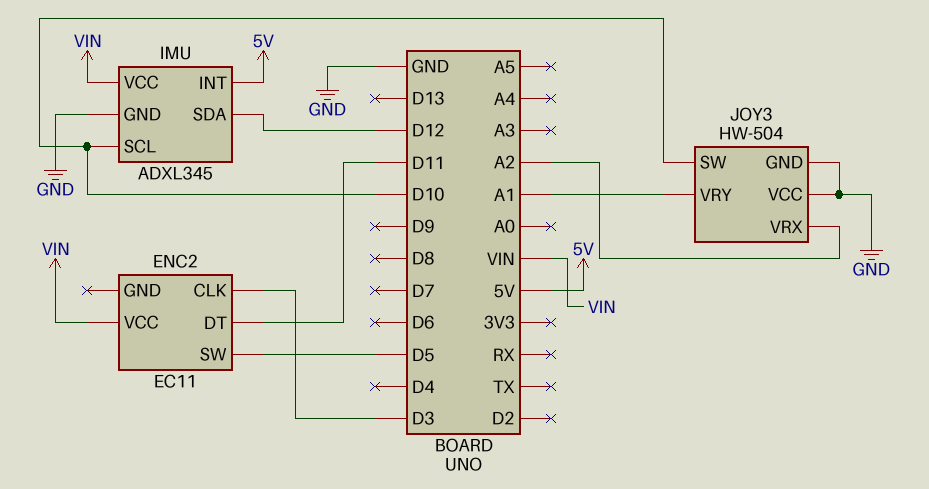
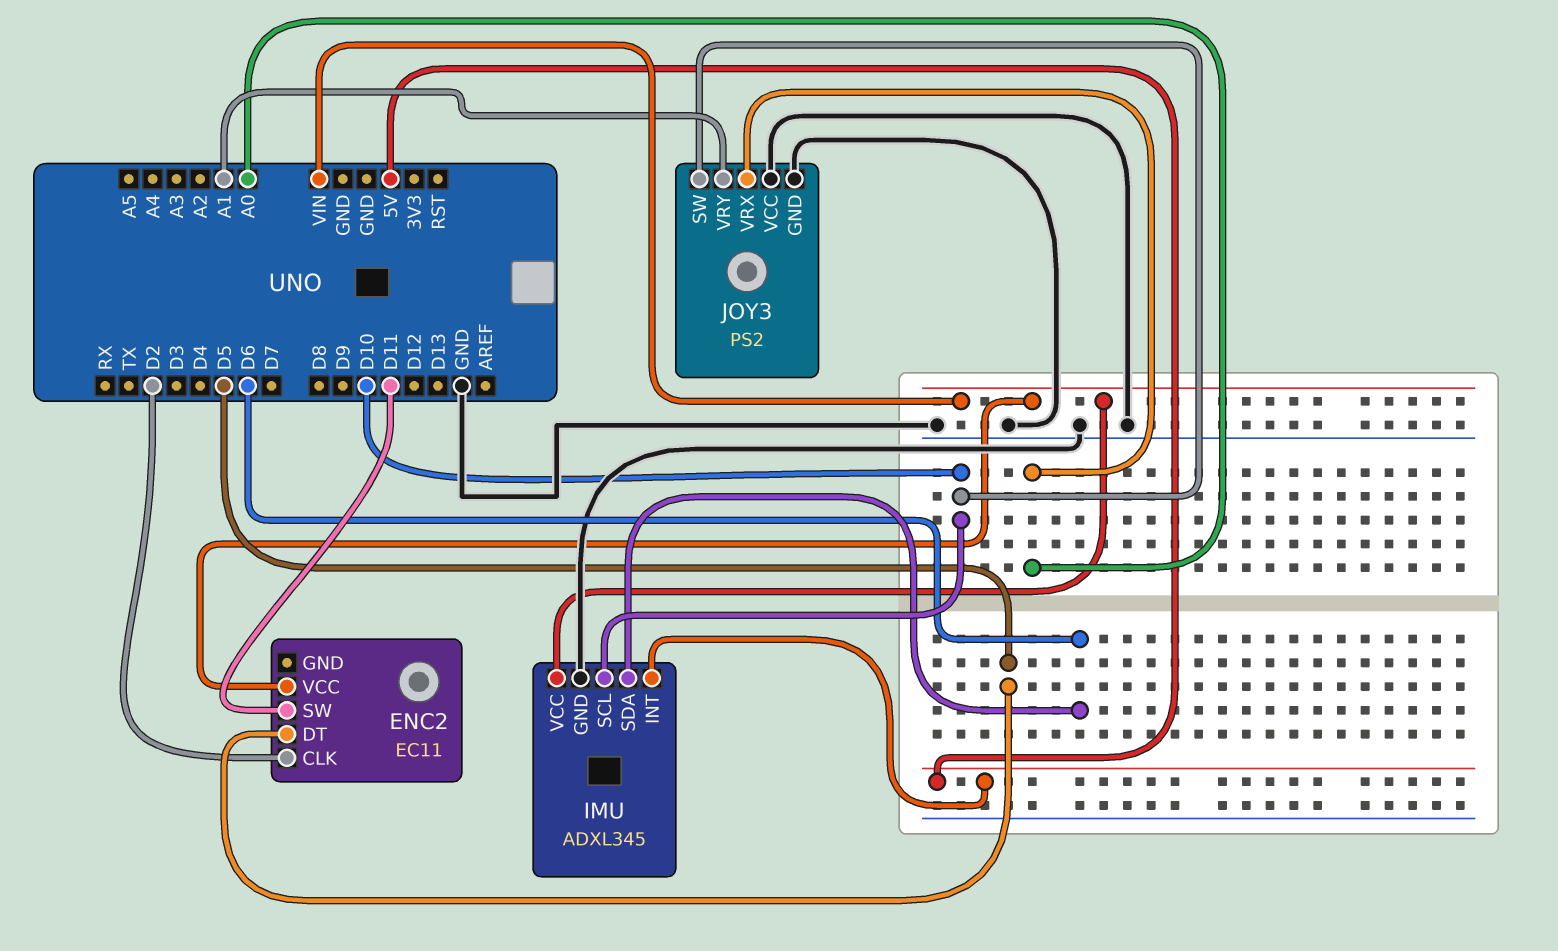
ENC2 pin CLK: D3 -> D2
ENC2 pin DT: D11 -> D5
ENC2 pin SW: D5 -> D11
IMU pin SDA: D12 -> D6
JOY3: HW-504 -> PS2
JOY3 pin VRX: A2 -> A0

